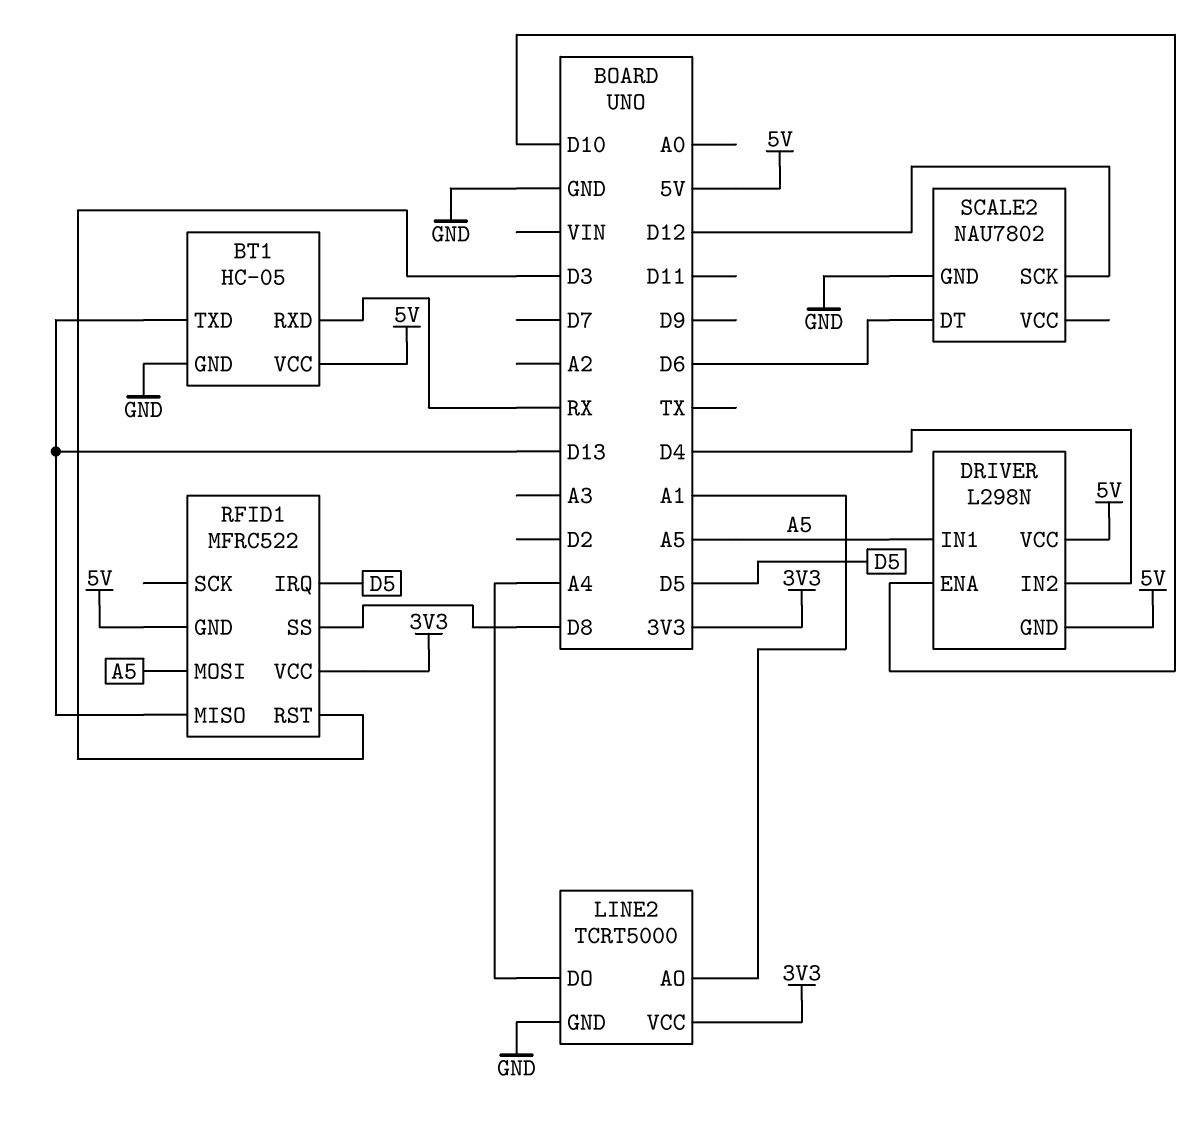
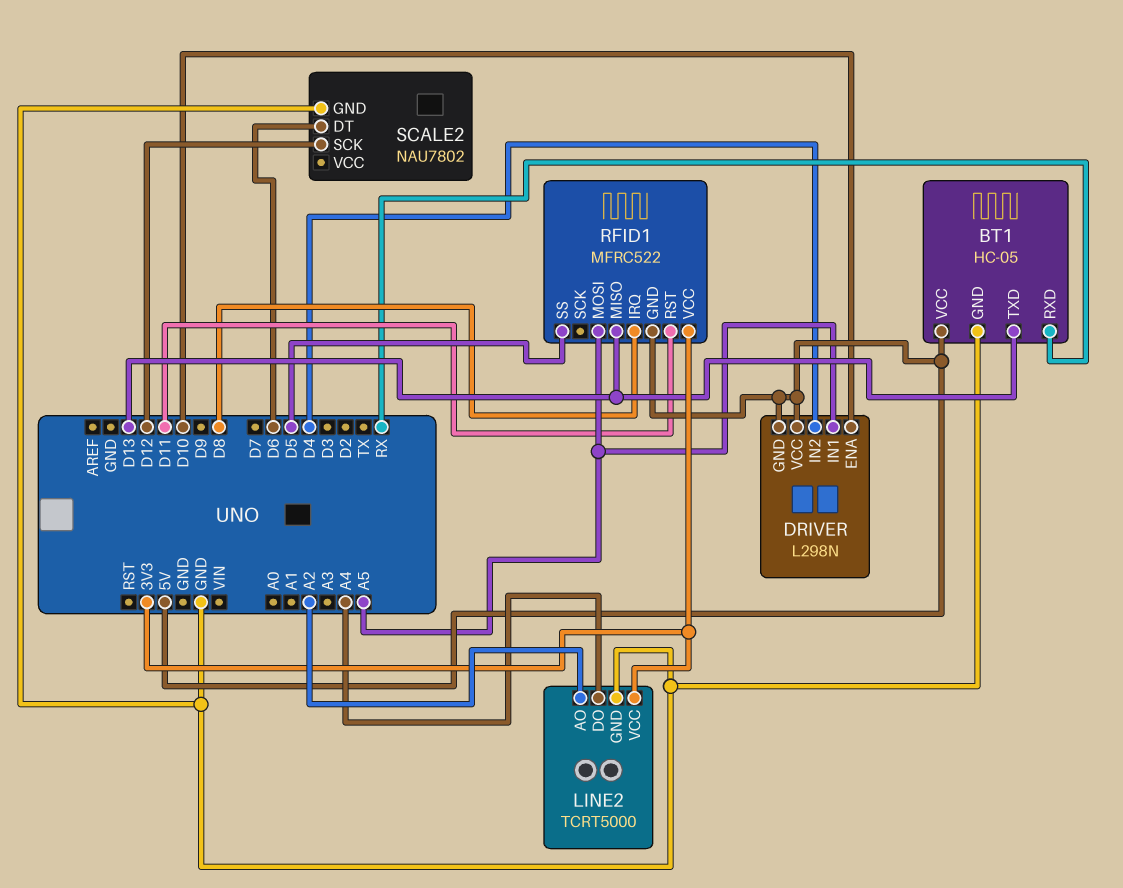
LINE2 pin AO: A1 -> A2
RFID1 pin IRQ: D5 -> D8
RFID1 pin RST: D3 -> D11
RFID1 pin SS: D8 -> D5

